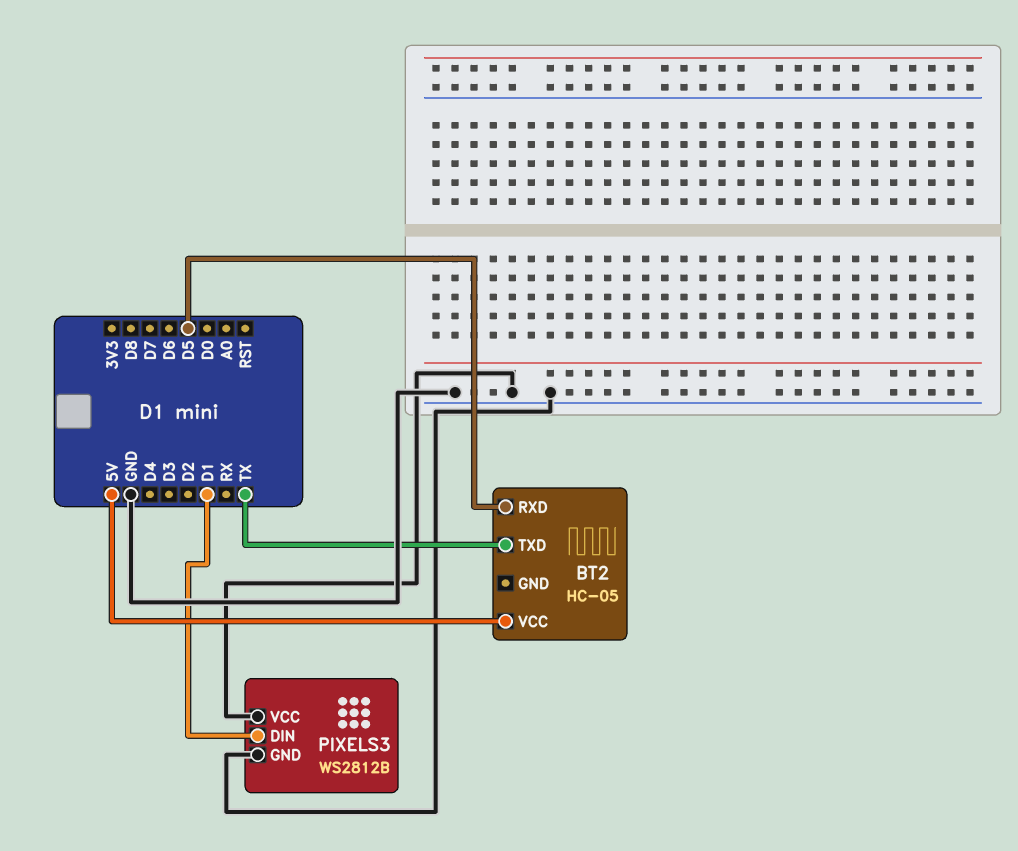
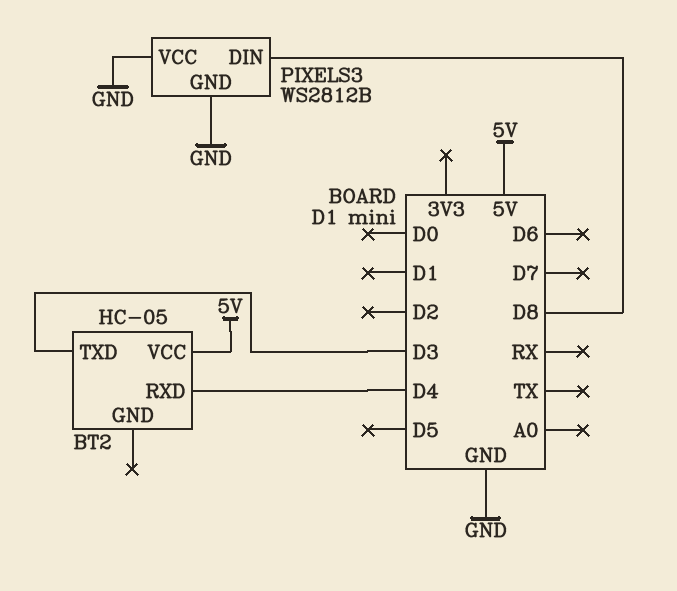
BT2 pin RXD: D5 -> D4
BT2 pin TXD: TX -> D3
PIXELS3 pin DIN: D1 -> D8

